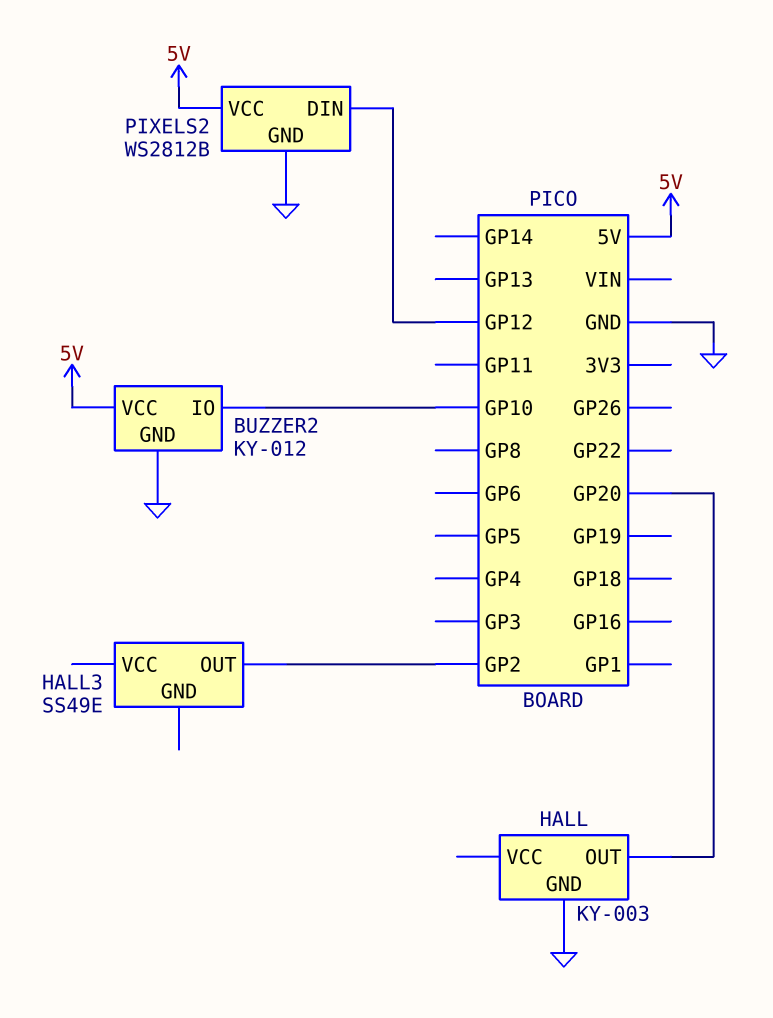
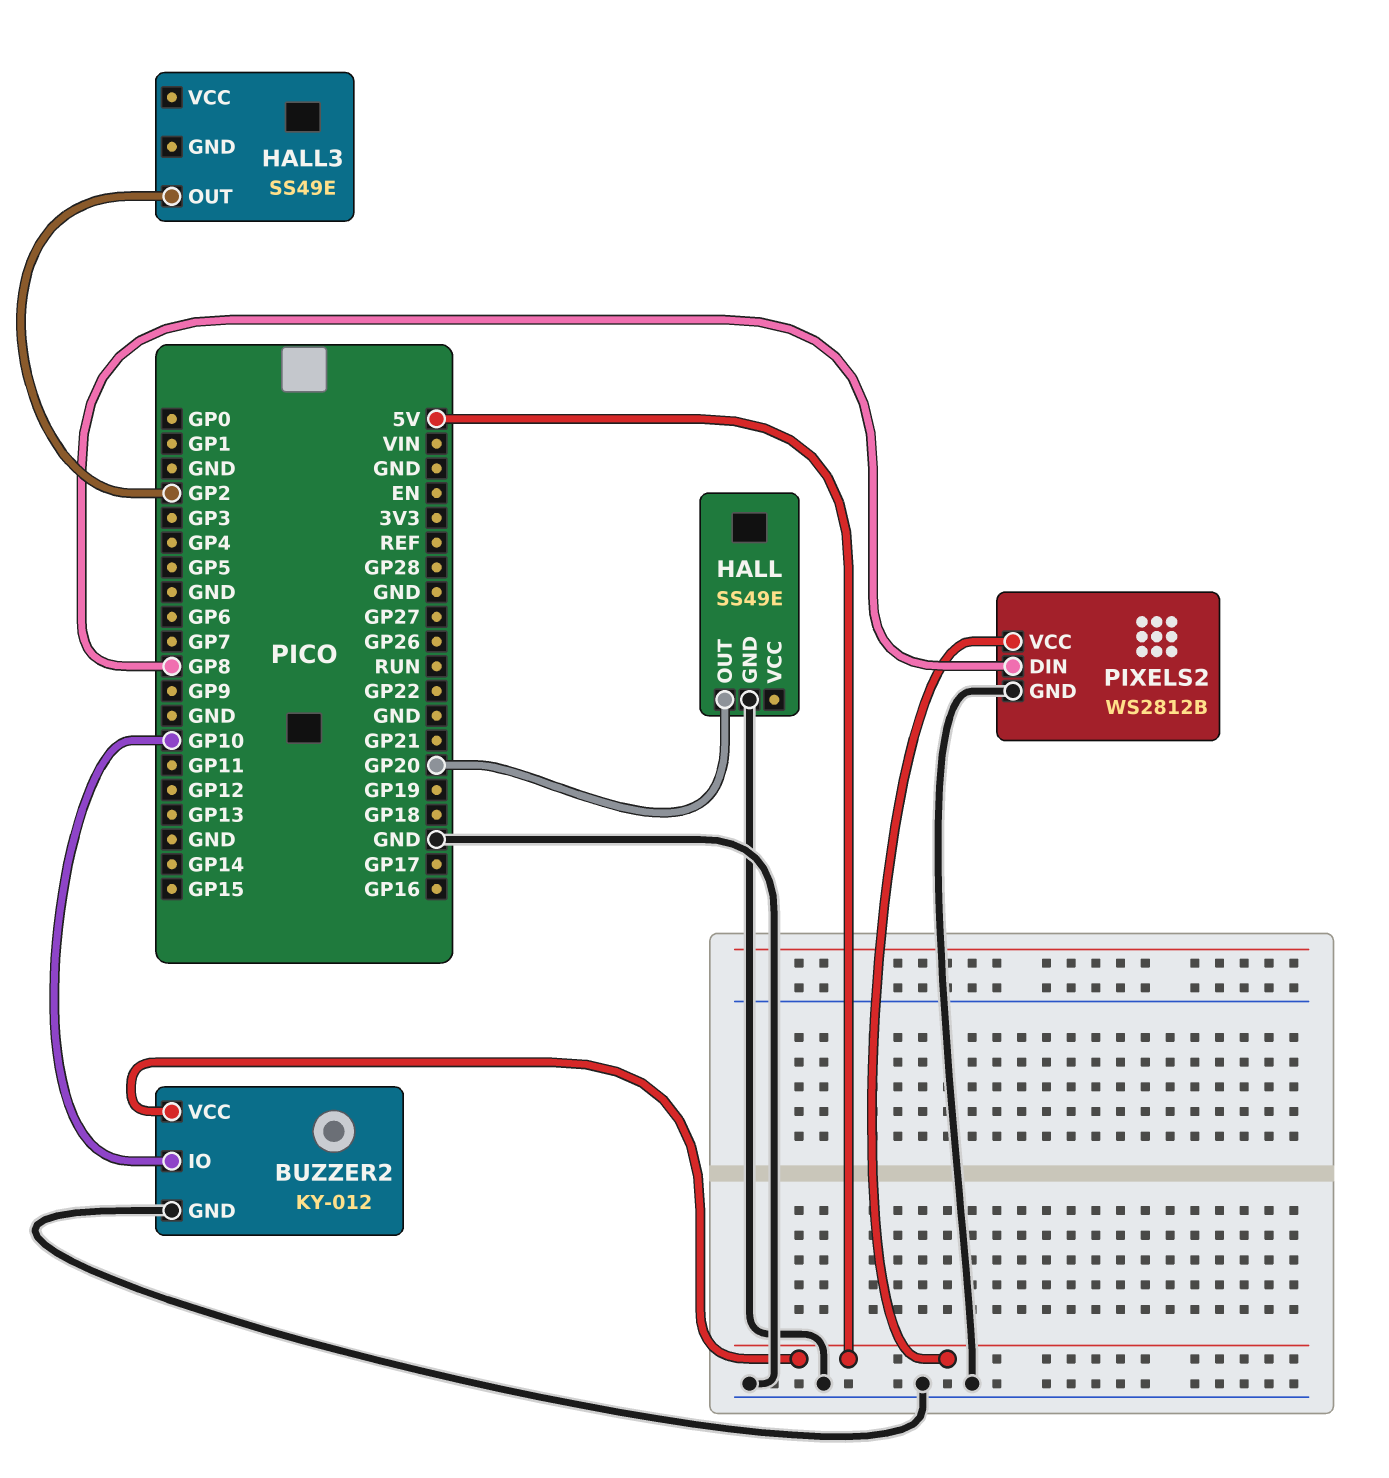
HALL: KY-003 -> SS49E
PIXELS2 pin DIN: GP12 -> GP8

